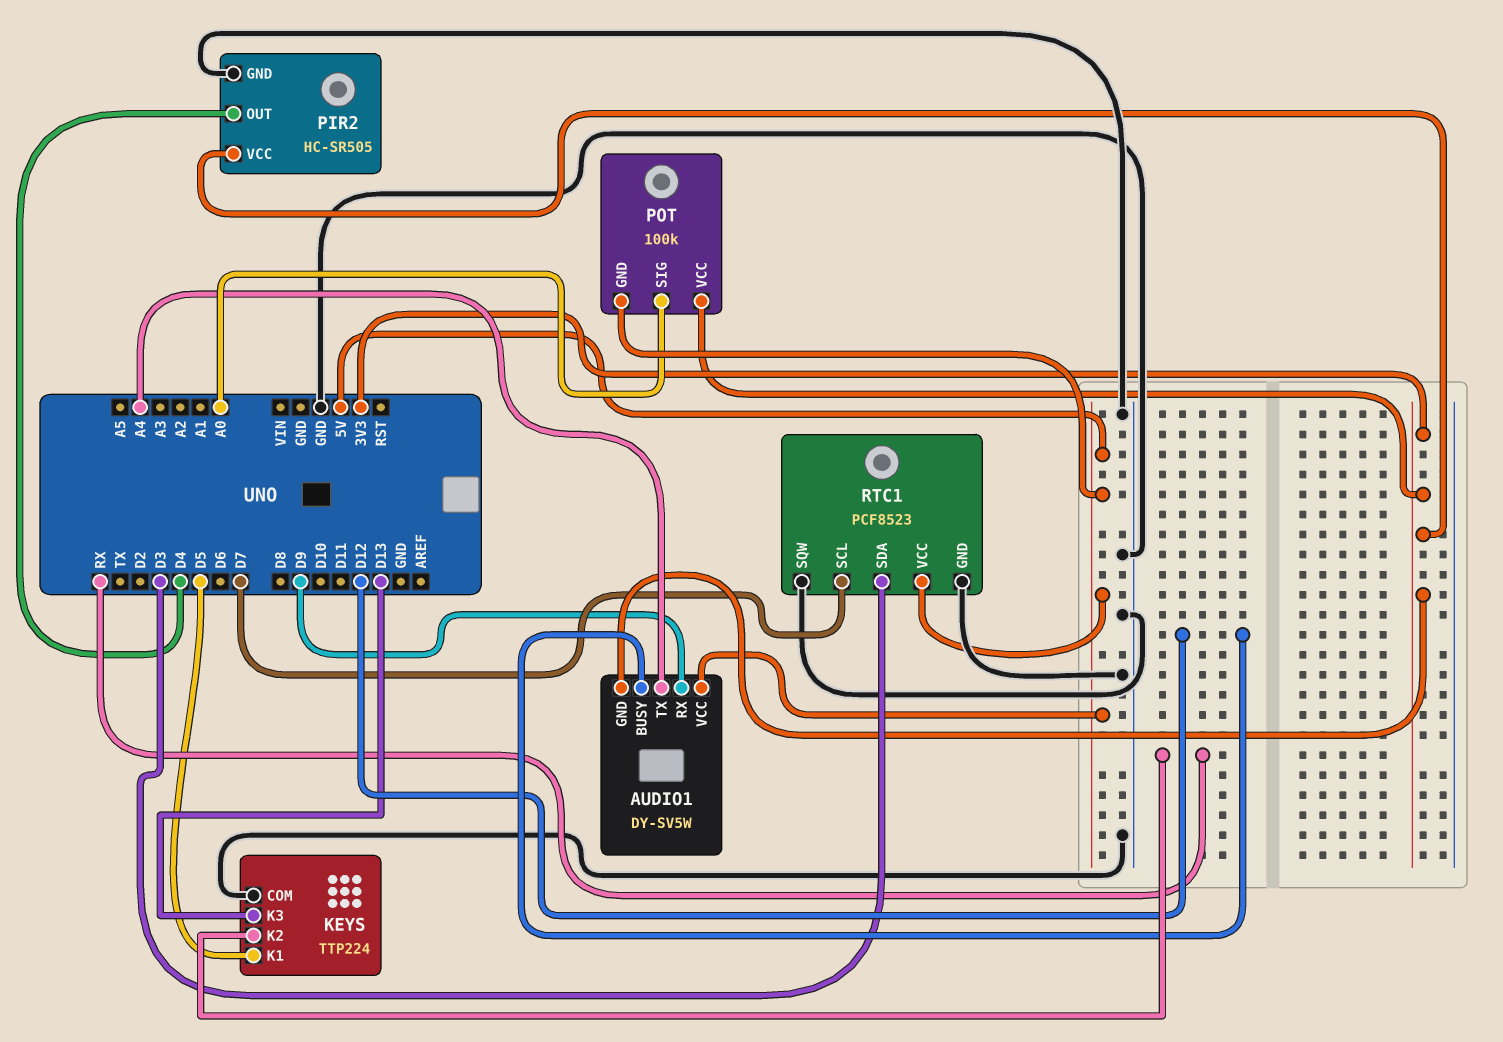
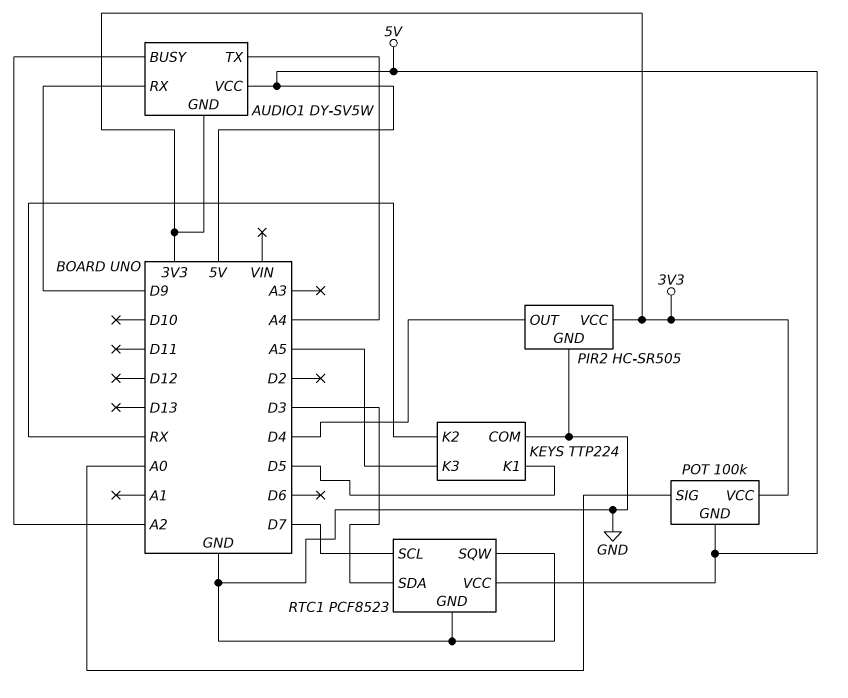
AUDIO1 pin BUSY: D12 -> A2
KEYS pin K3: D13 -> A5

